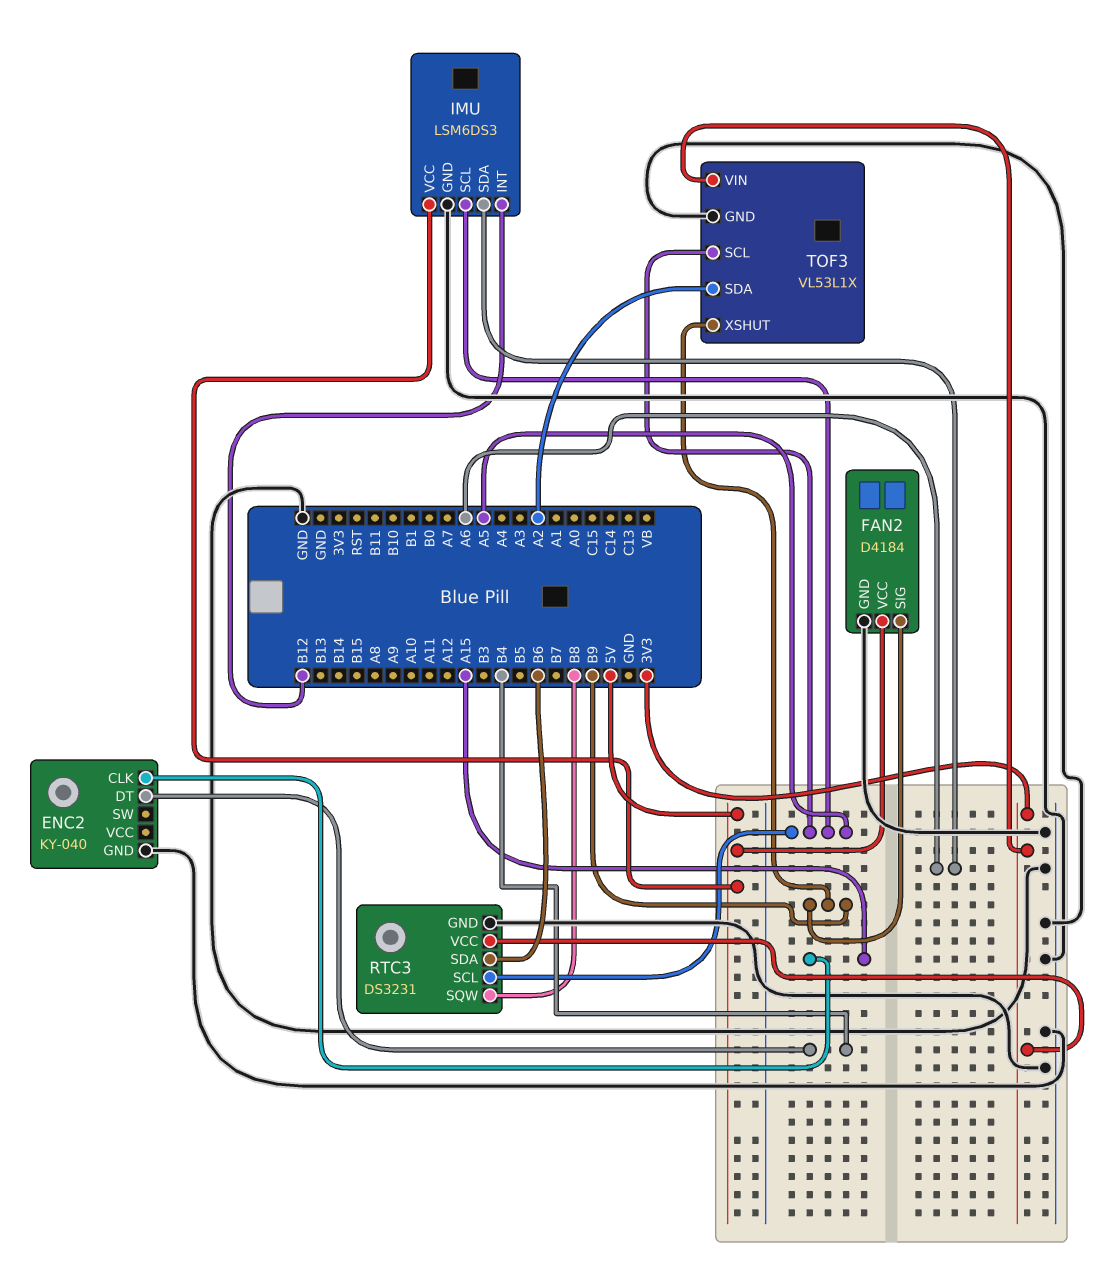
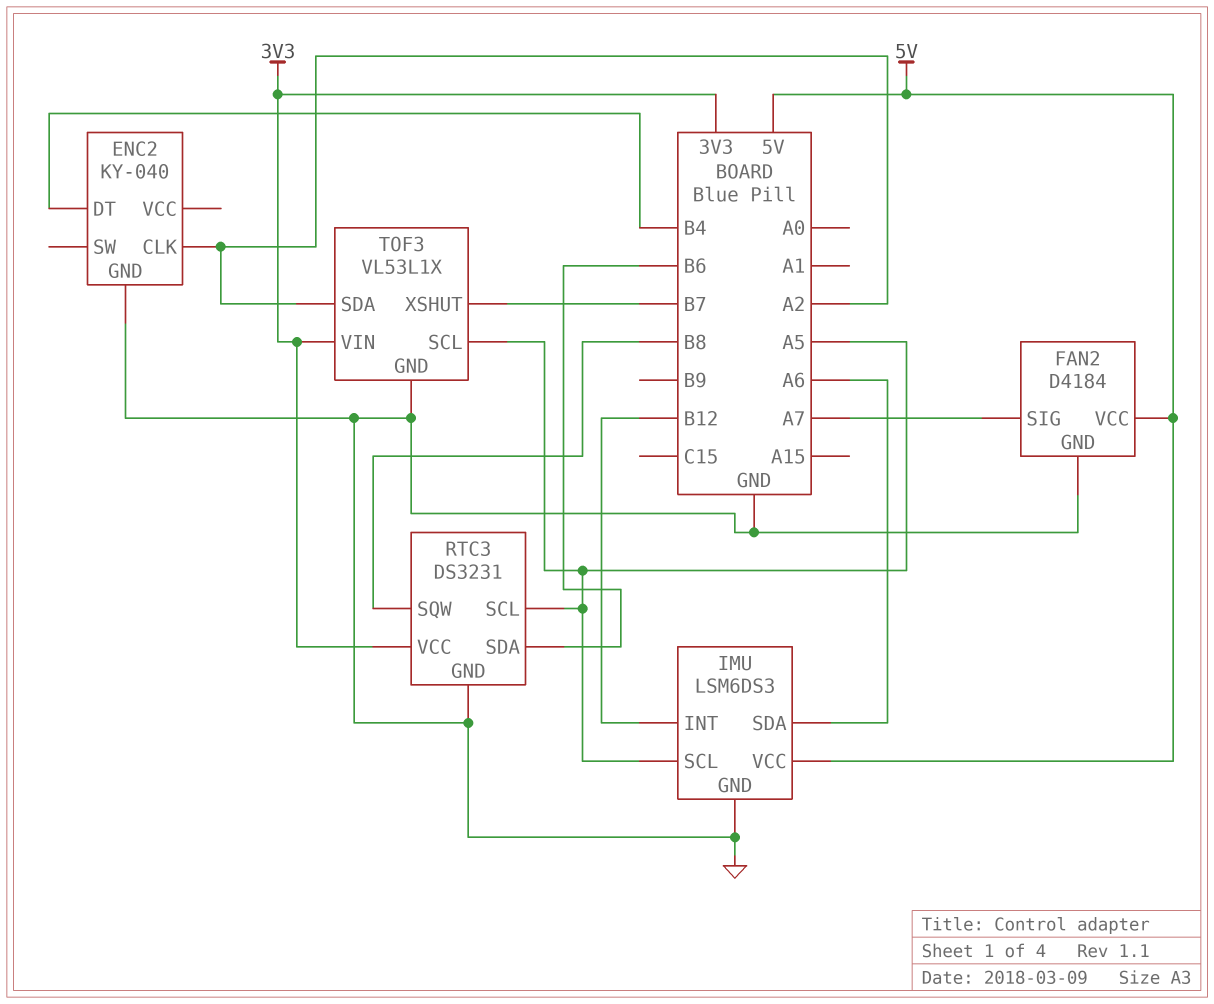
ENC2 pin CLK: A15 -> A2
FAN2 pin SIG: B9 -> A7
TOF3 pin XSHUT: B9 -> B7

